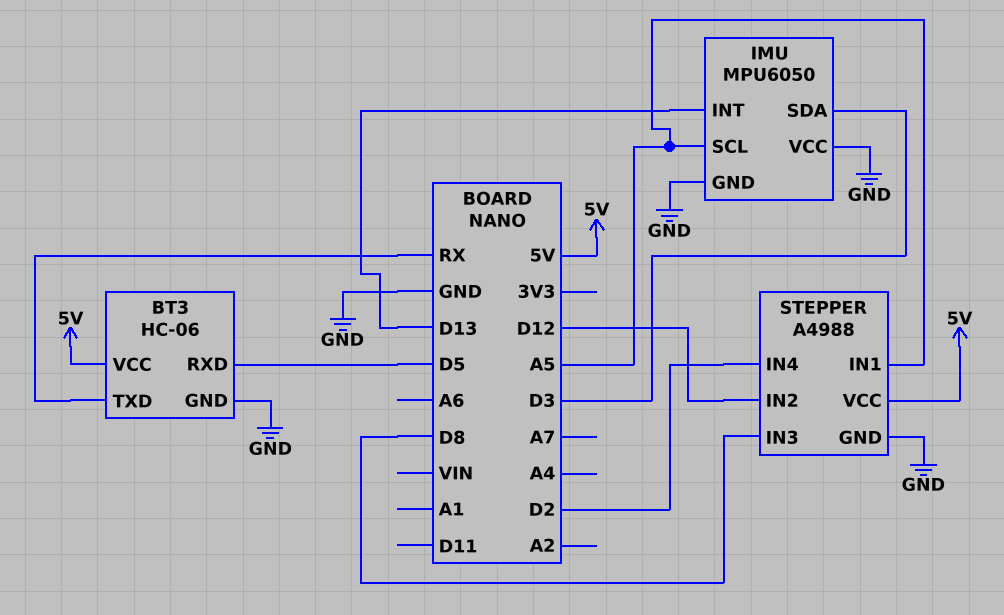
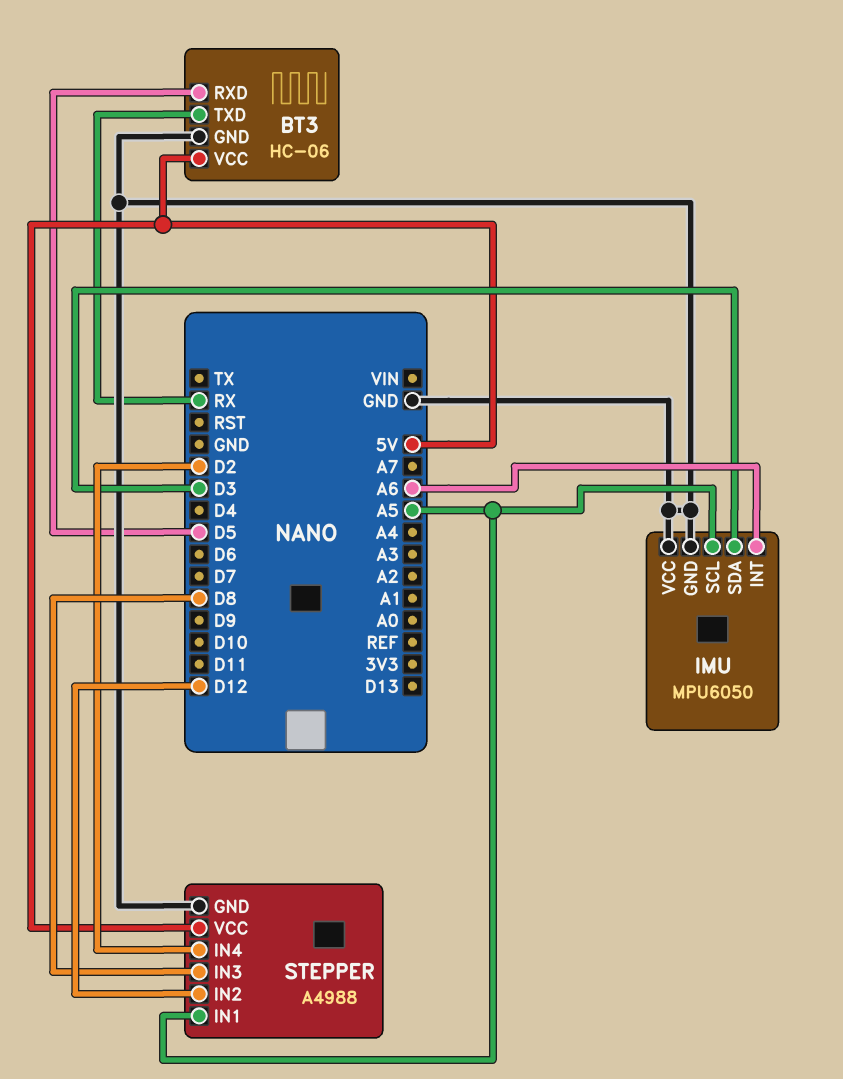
IMU pin INT: D13 -> A6

